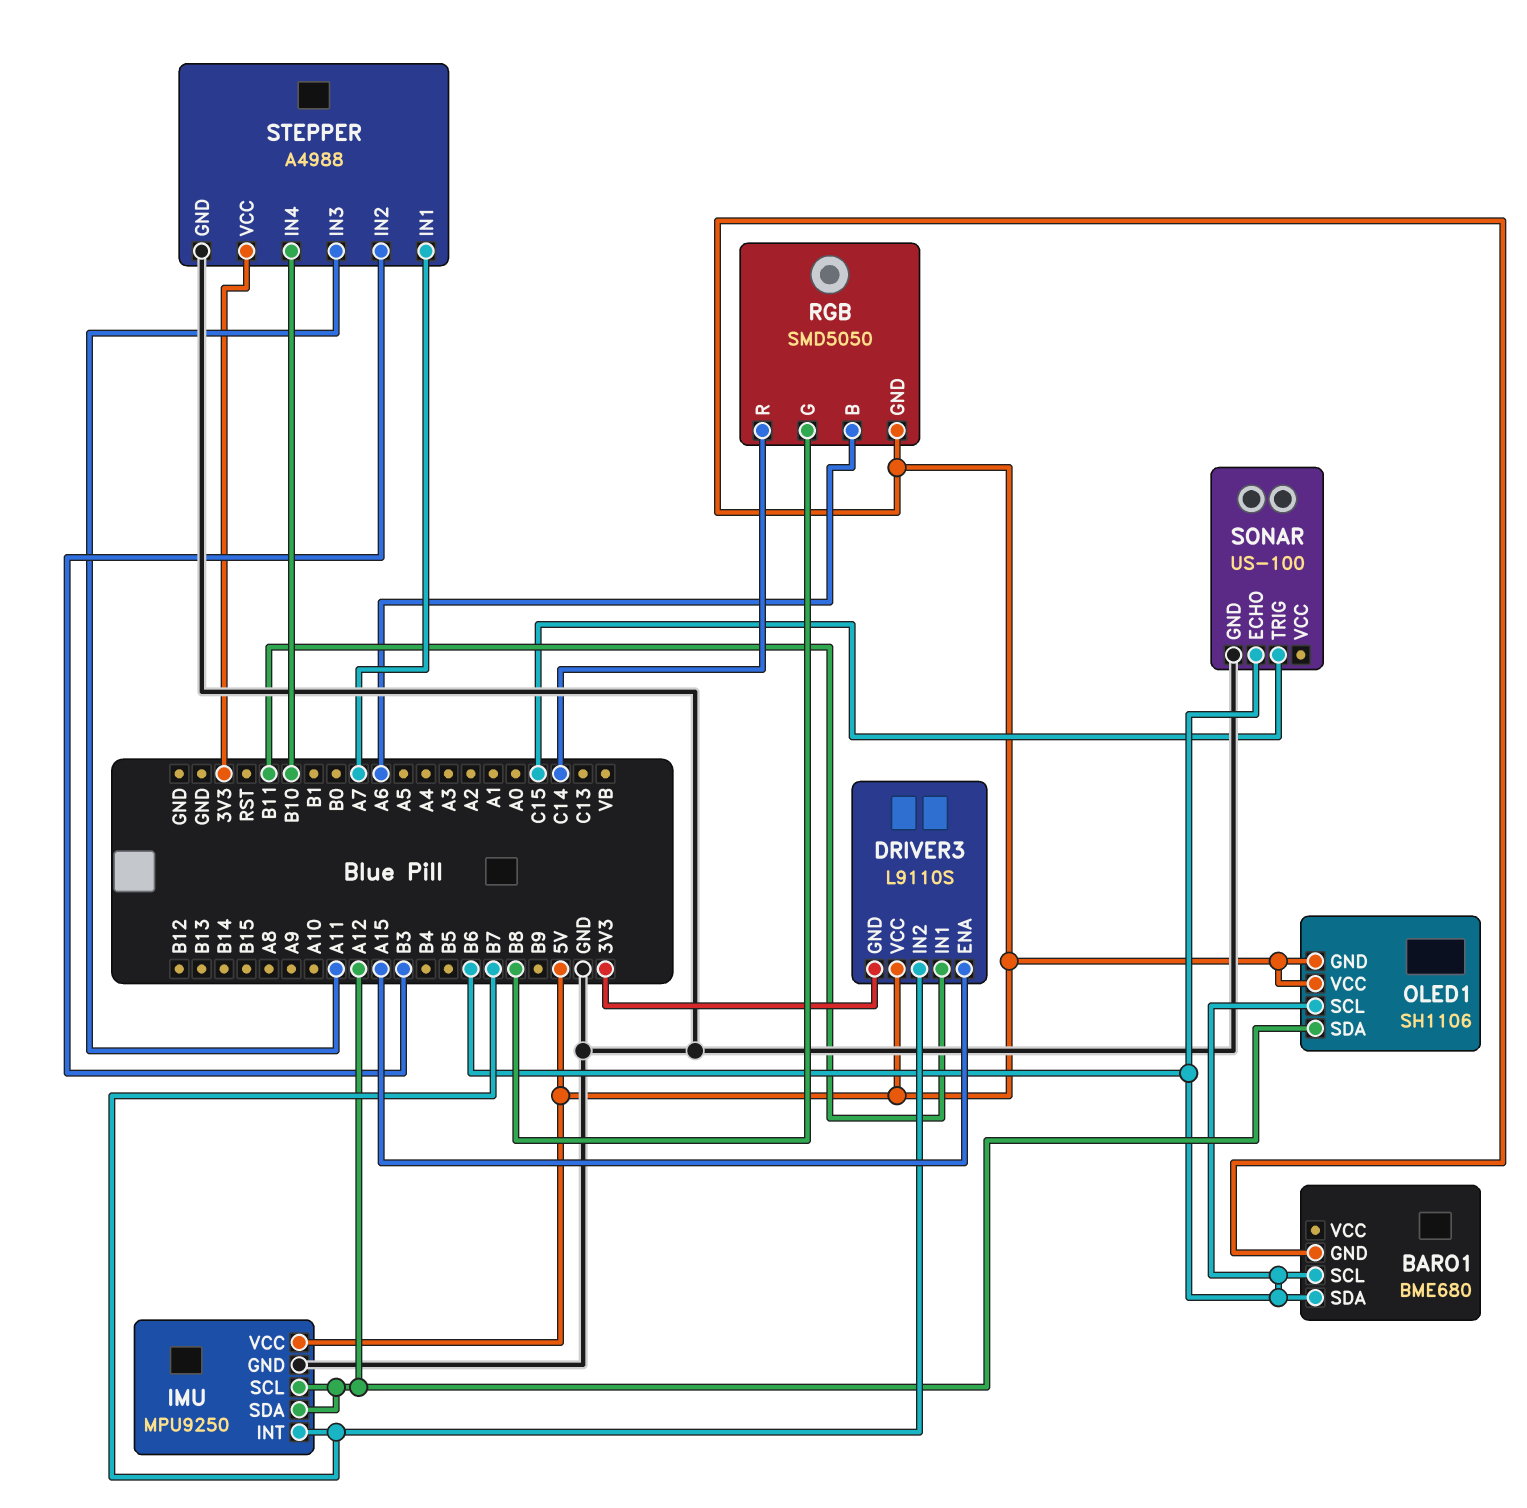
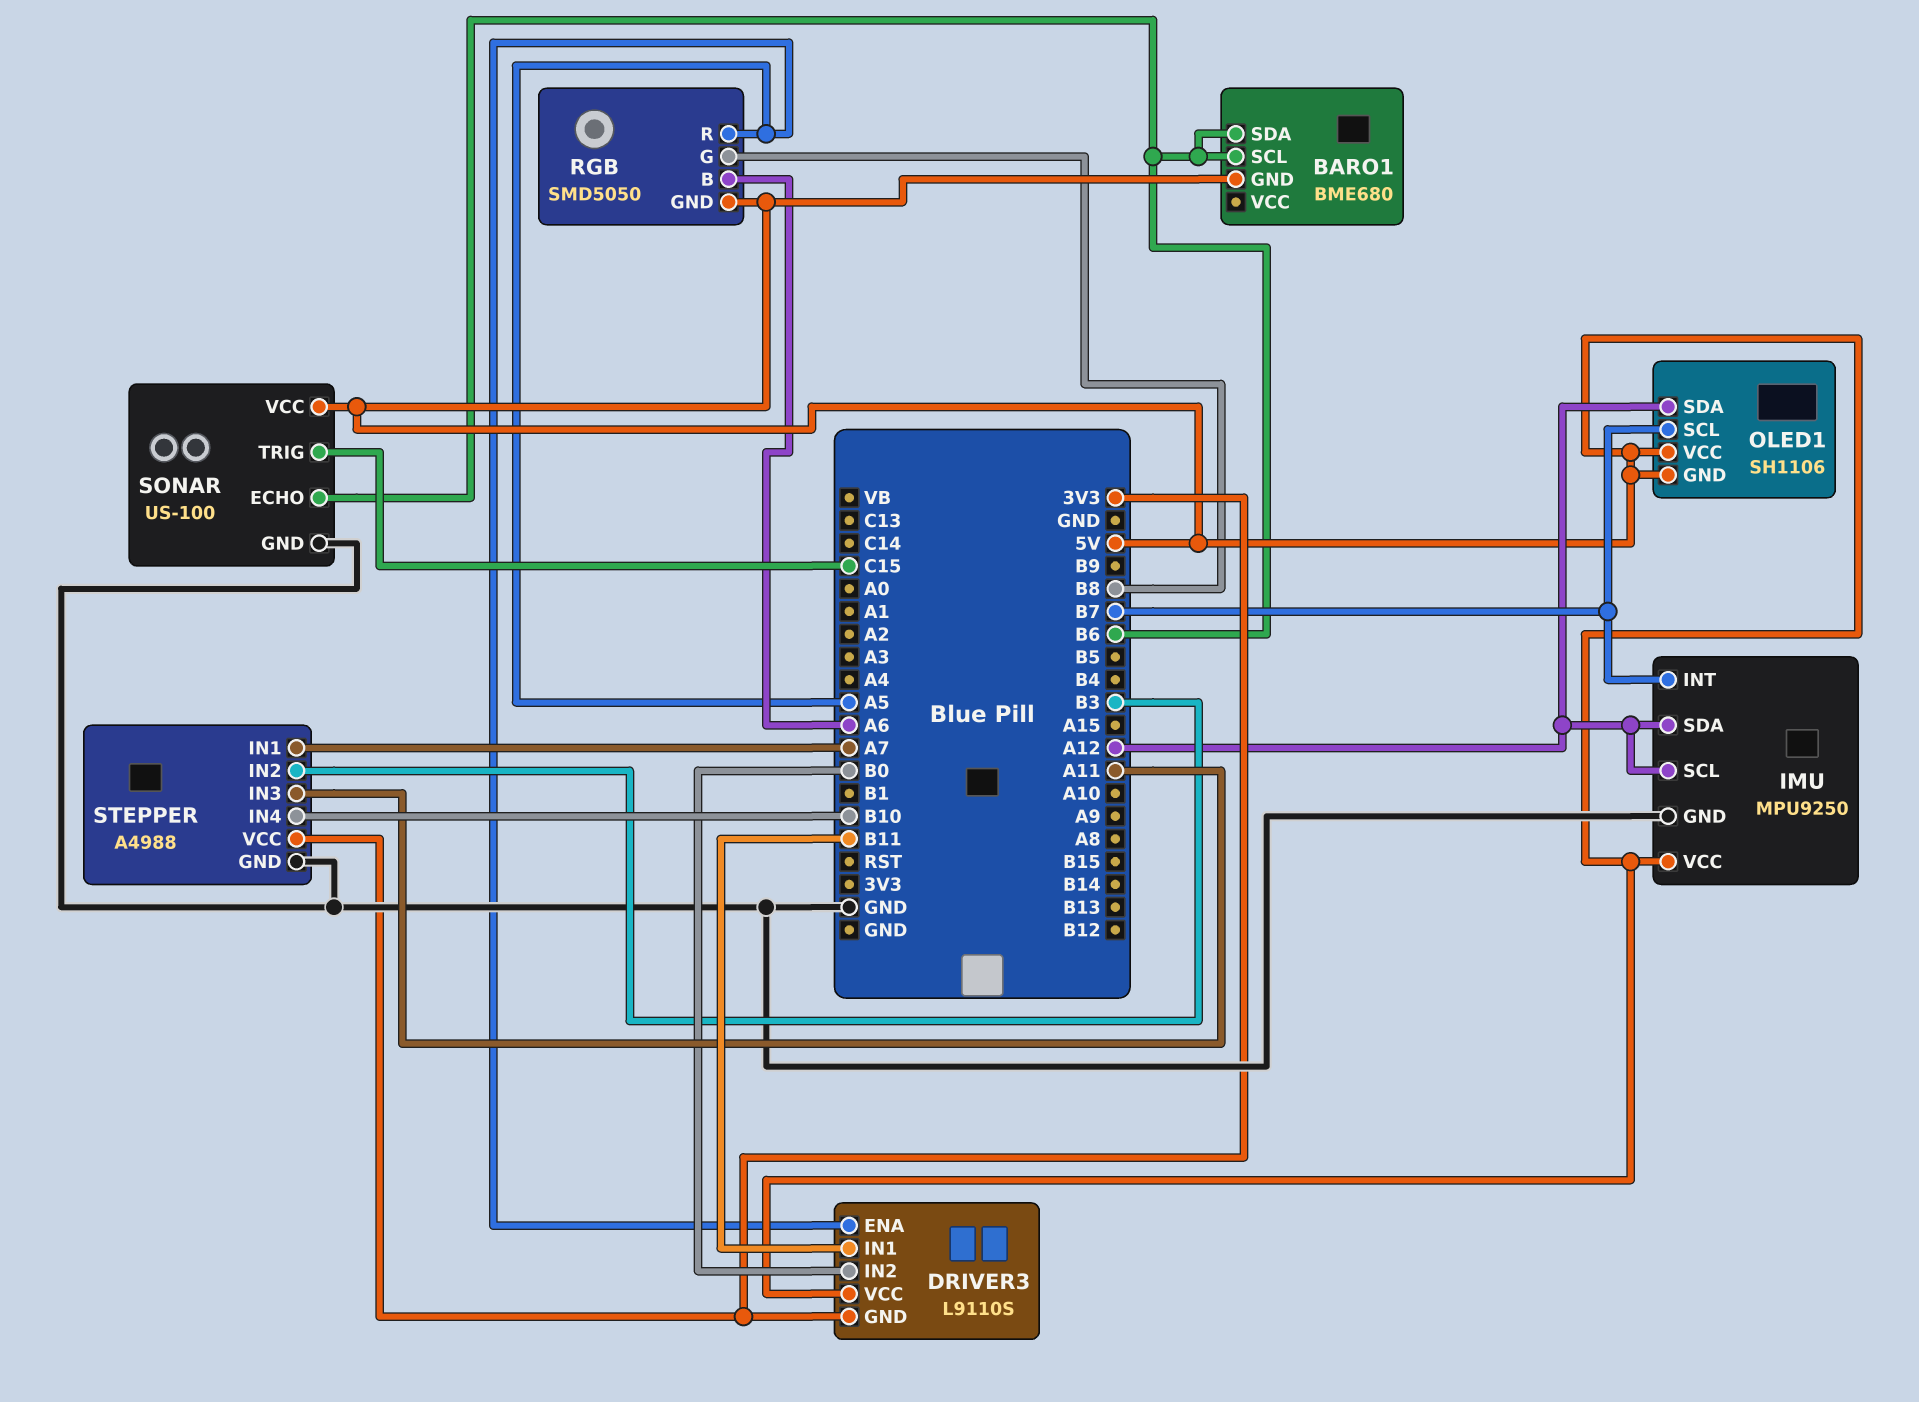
DRIVER3 pin ENA: A15 -> A5
DRIVER3 pin IN2: B7 -> B0
OLED1 pin SCL: B6 -> B7
RGB pin R: C14 -> A5
SONAR pin VCC: none -> 5V

